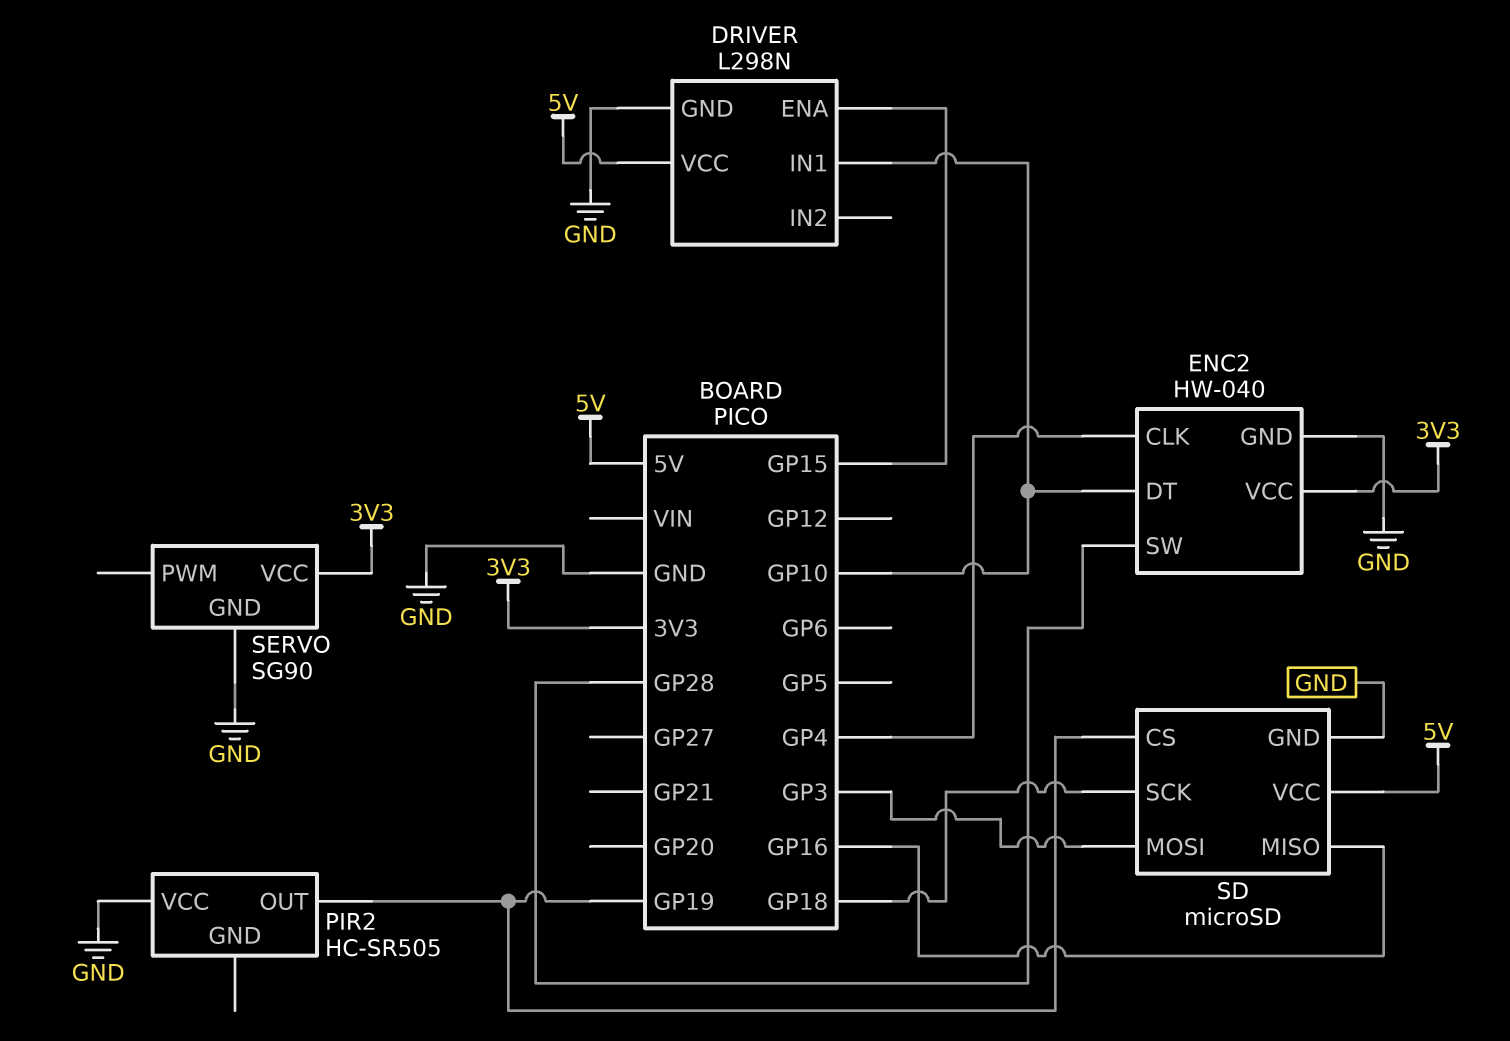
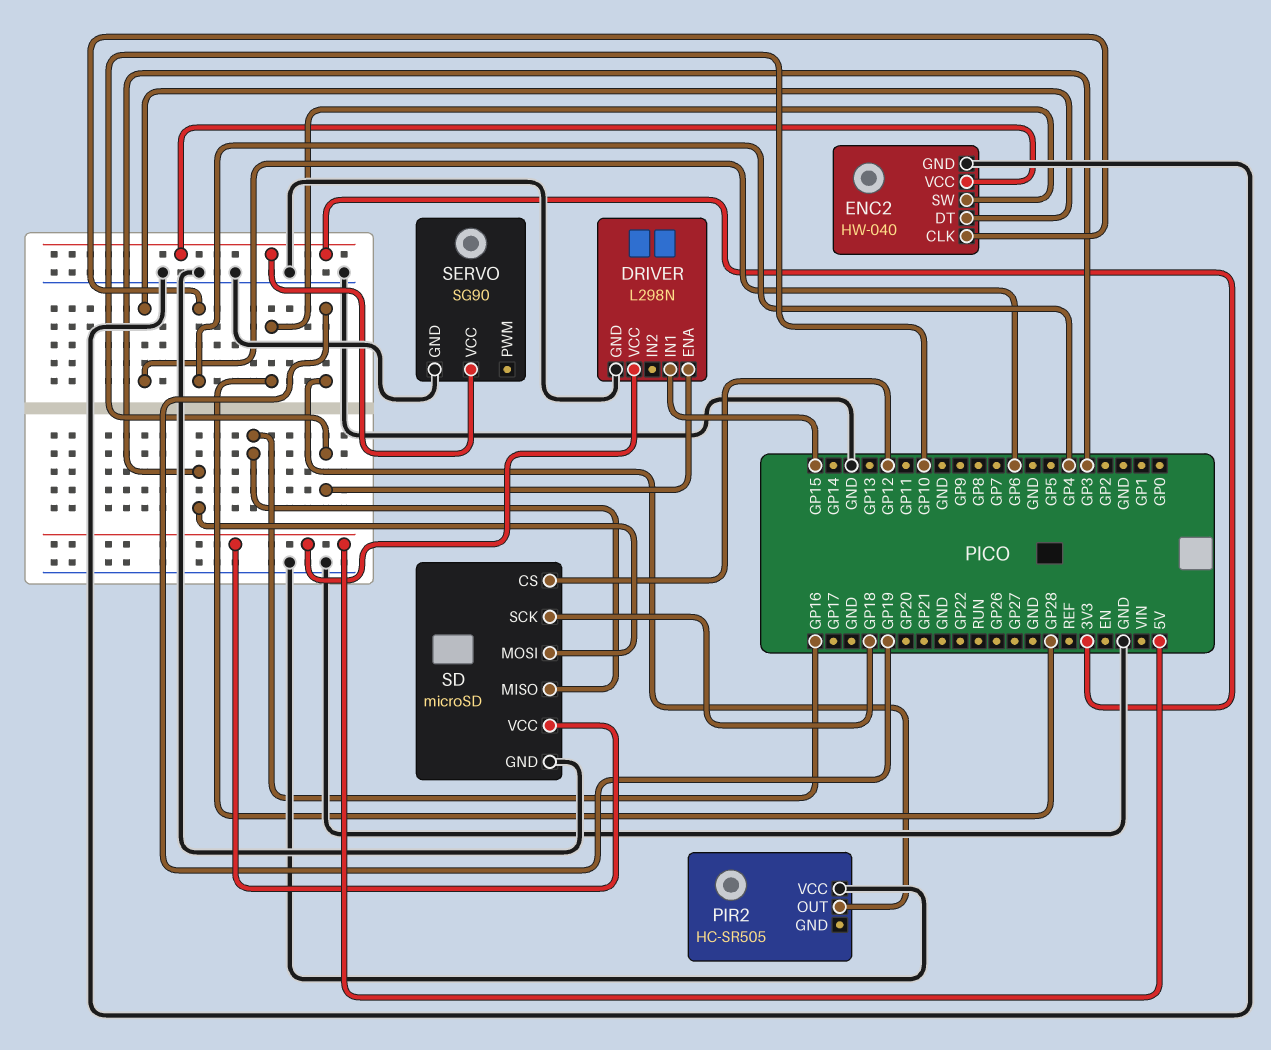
DRIVER pin ENA: GP15 -> GP10
DRIVER pin IN1: GP10 -> GP15
ENC2 pin DT: GP10 -> GP6
SD pin CS: GP19 -> GP12

